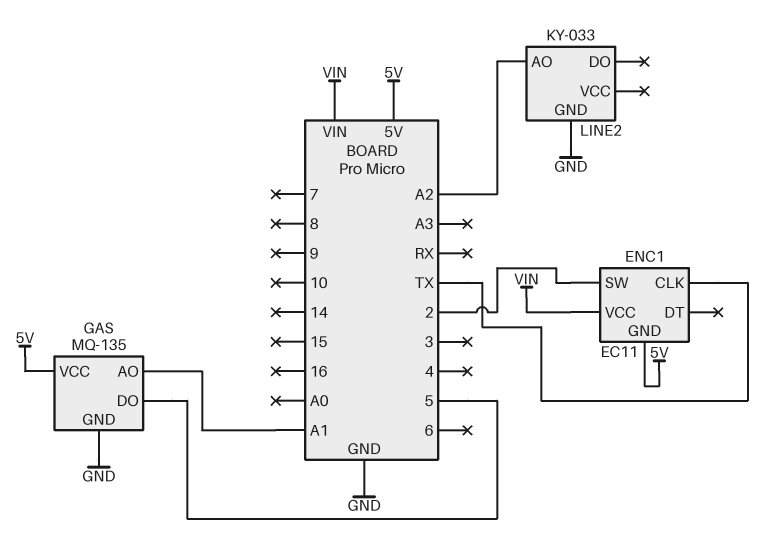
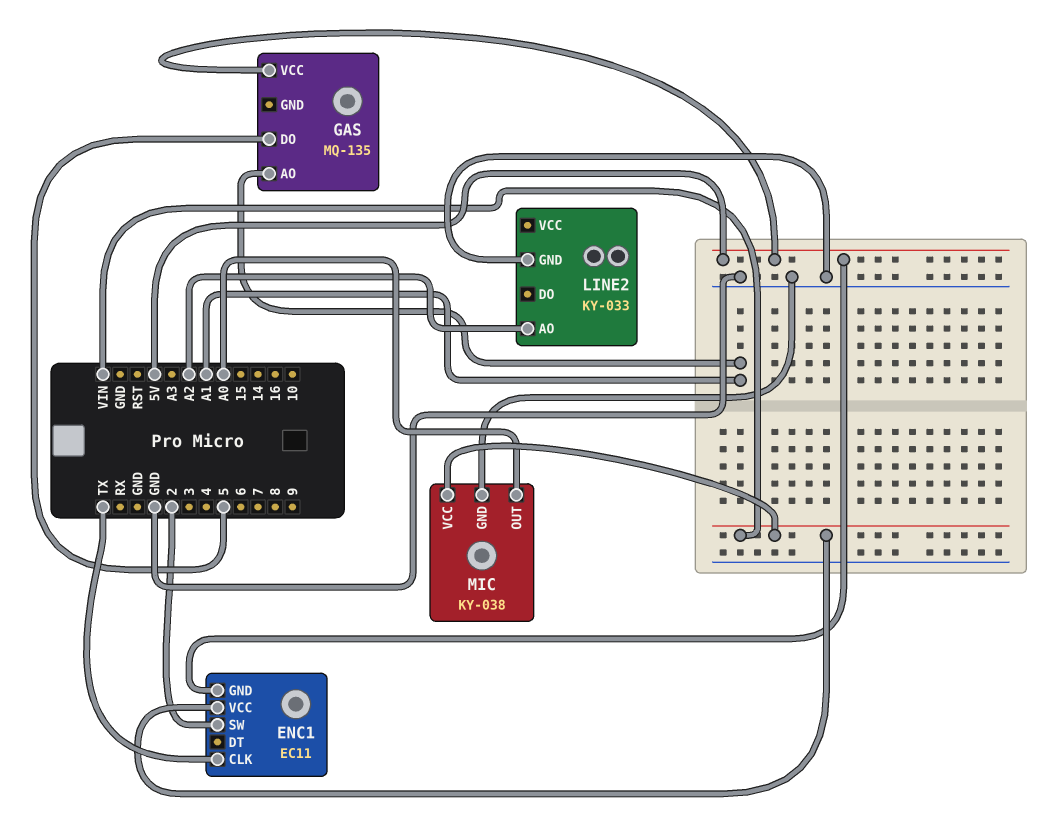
GAS pin GND: GND -> none
MIC: none -> KY-038
MIC pin GND: none -> GND
MIC pin OUT: none -> A0
MIC pin VCC: none -> VIN

